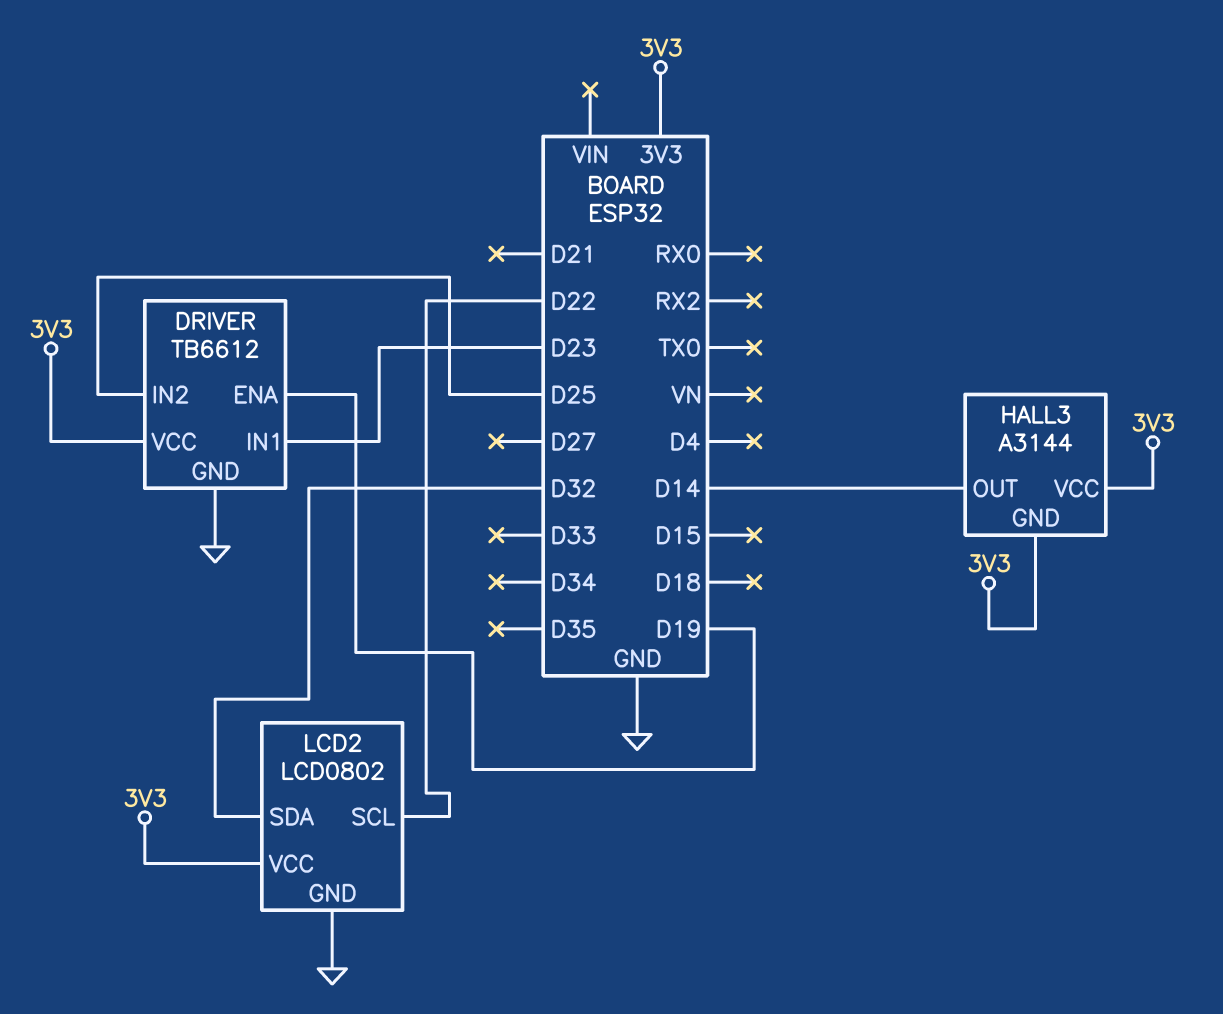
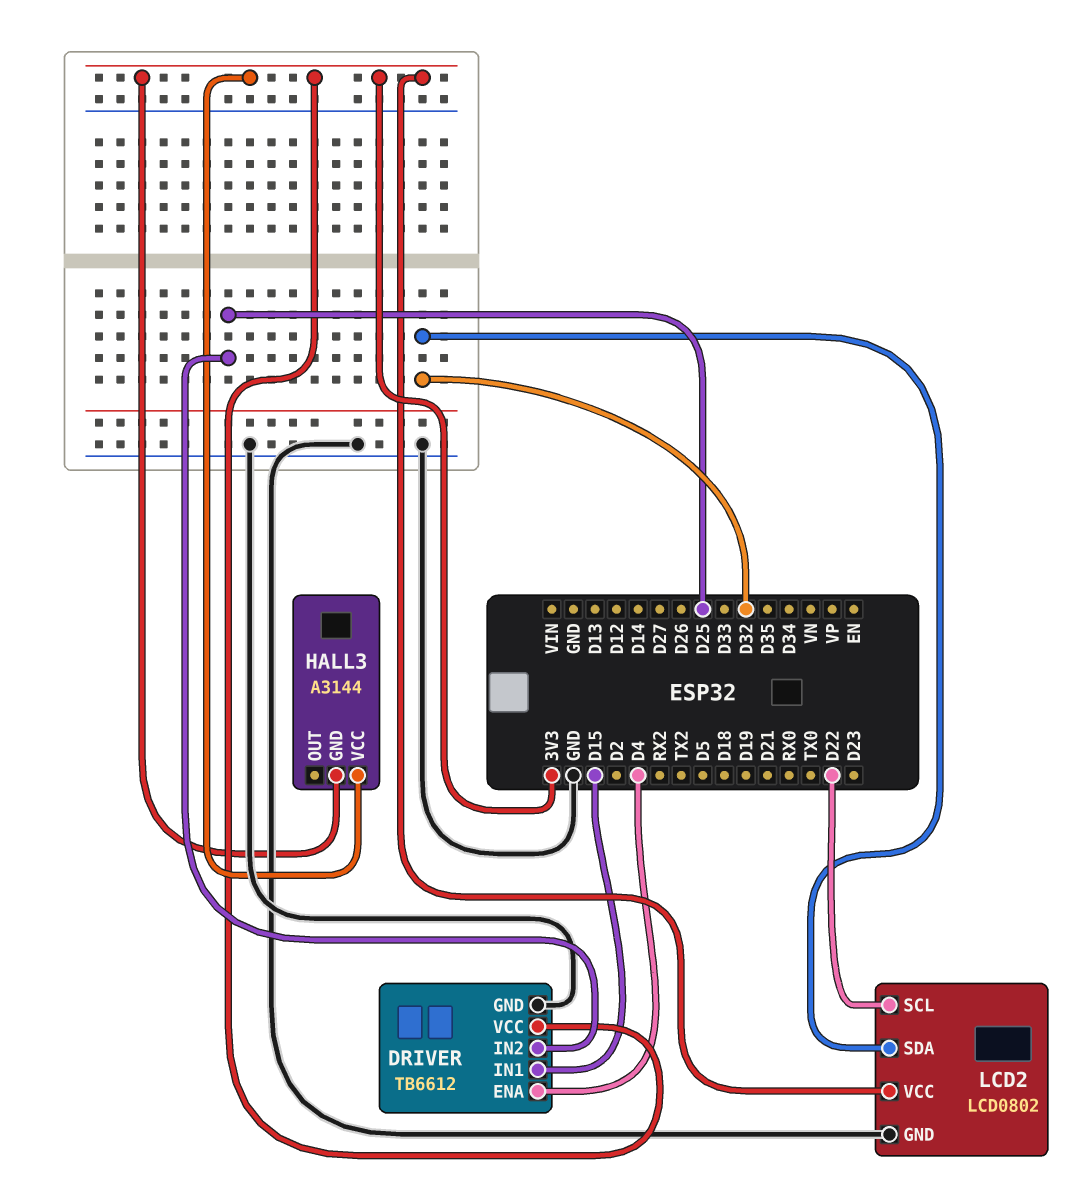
DRIVER pin ENA: D19 -> D4
DRIVER pin IN1: D23 -> D15
HALL3 pin OUT: D14 -> none

